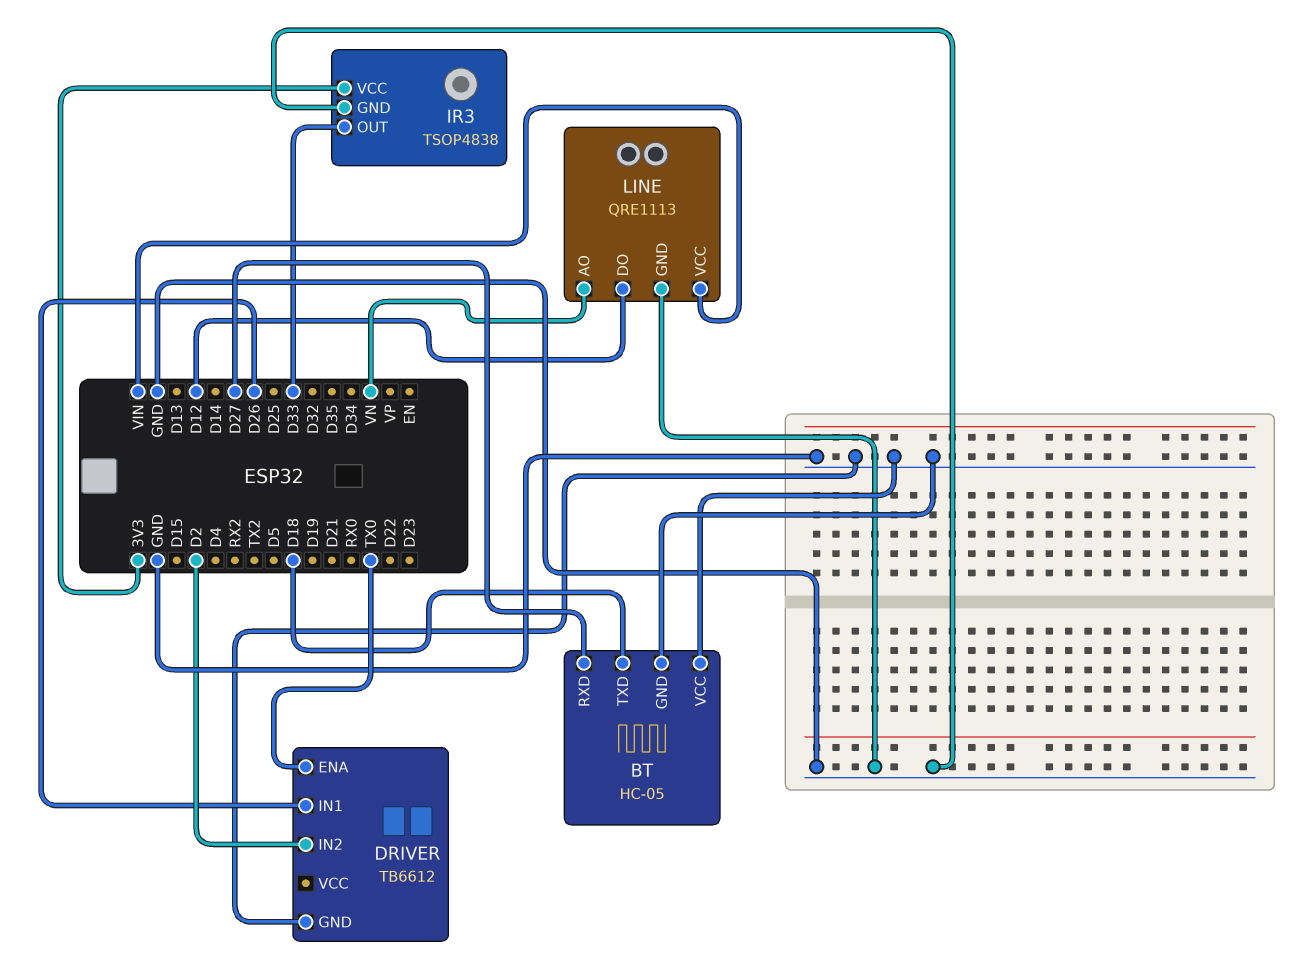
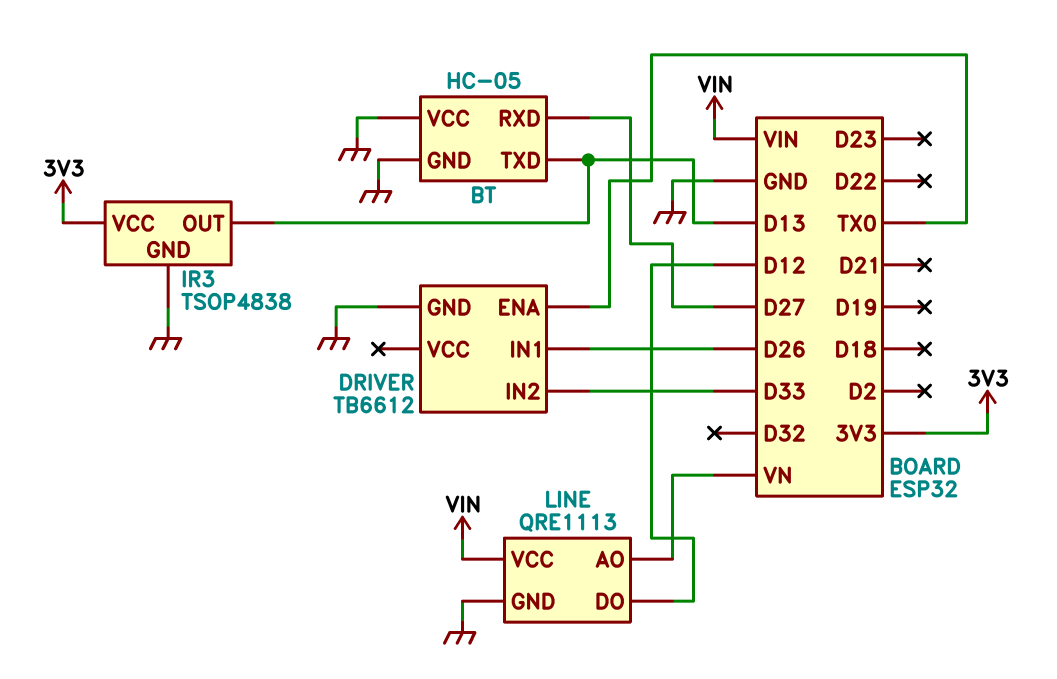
BT pin TXD: D18 -> D13
DRIVER pin IN2: D2 -> D33
IR3 pin OUT: D33 -> D13

